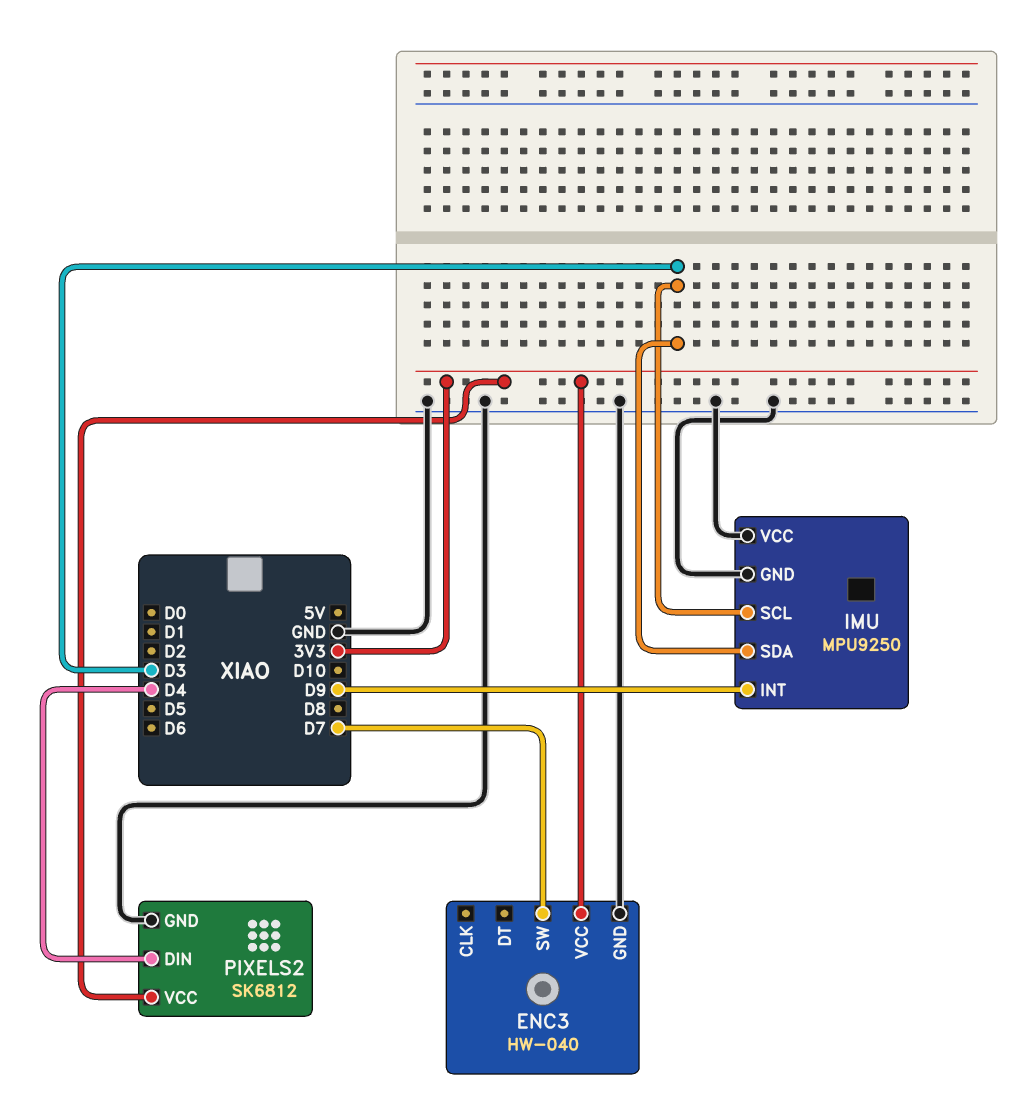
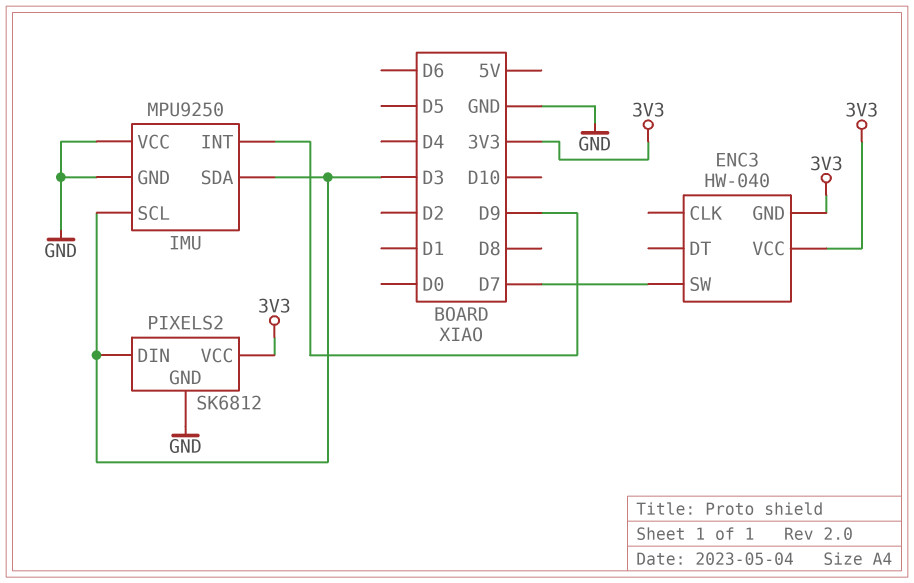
ENC3 pin GND: GND -> 3V3
PIXELS2 pin DIN: D4 -> D3

